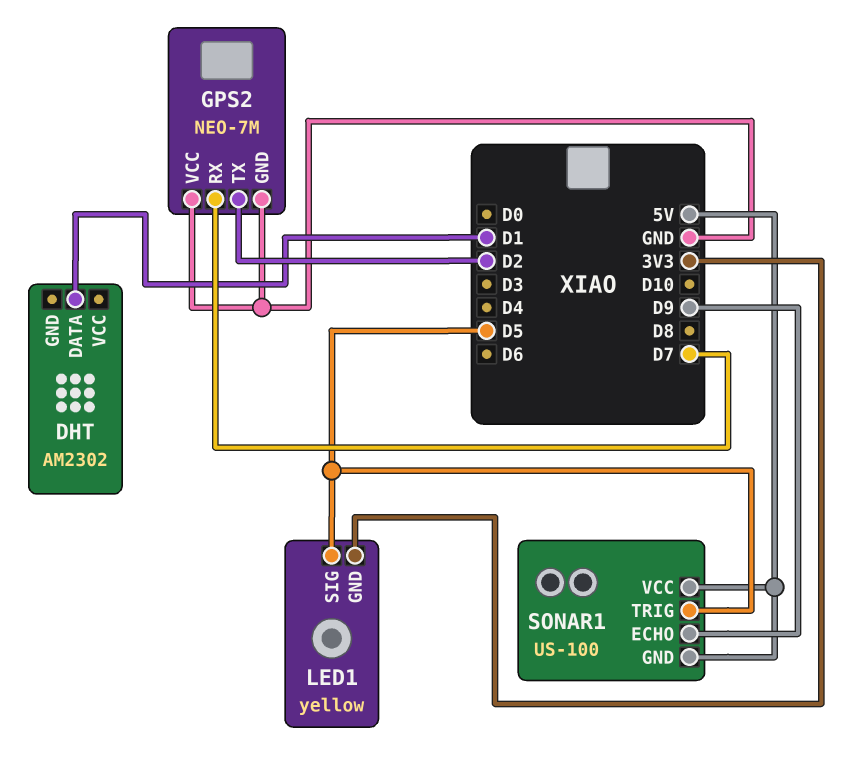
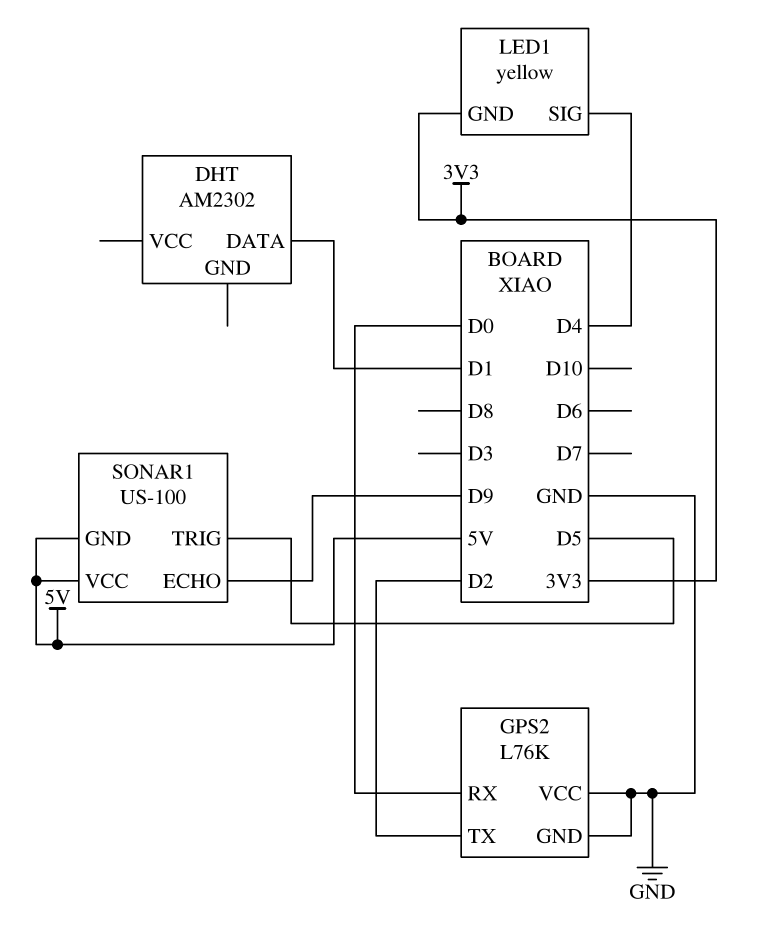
GPS2: NEO-7M -> L76K
GPS2 pin RX: D7 -> D0
LED1 pin SIG: D5 -> D4

